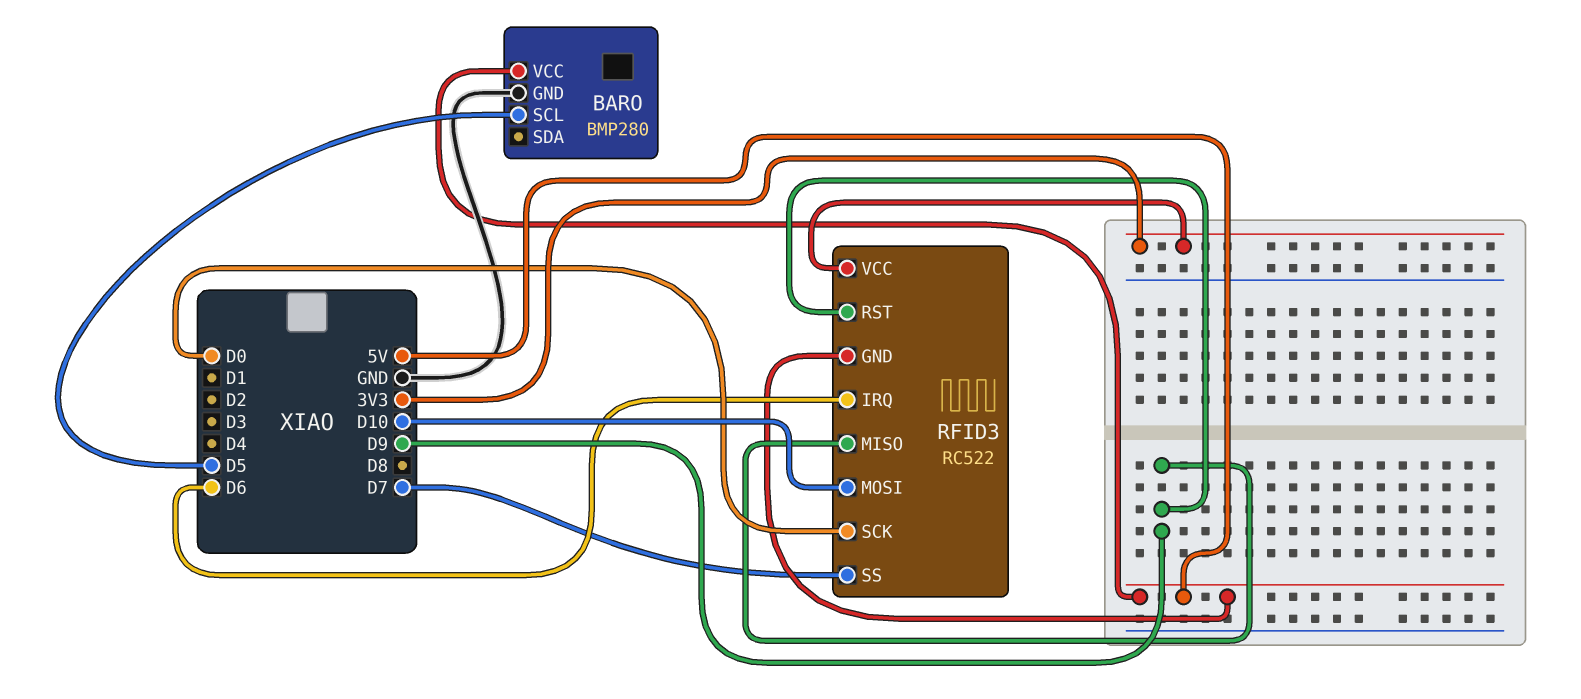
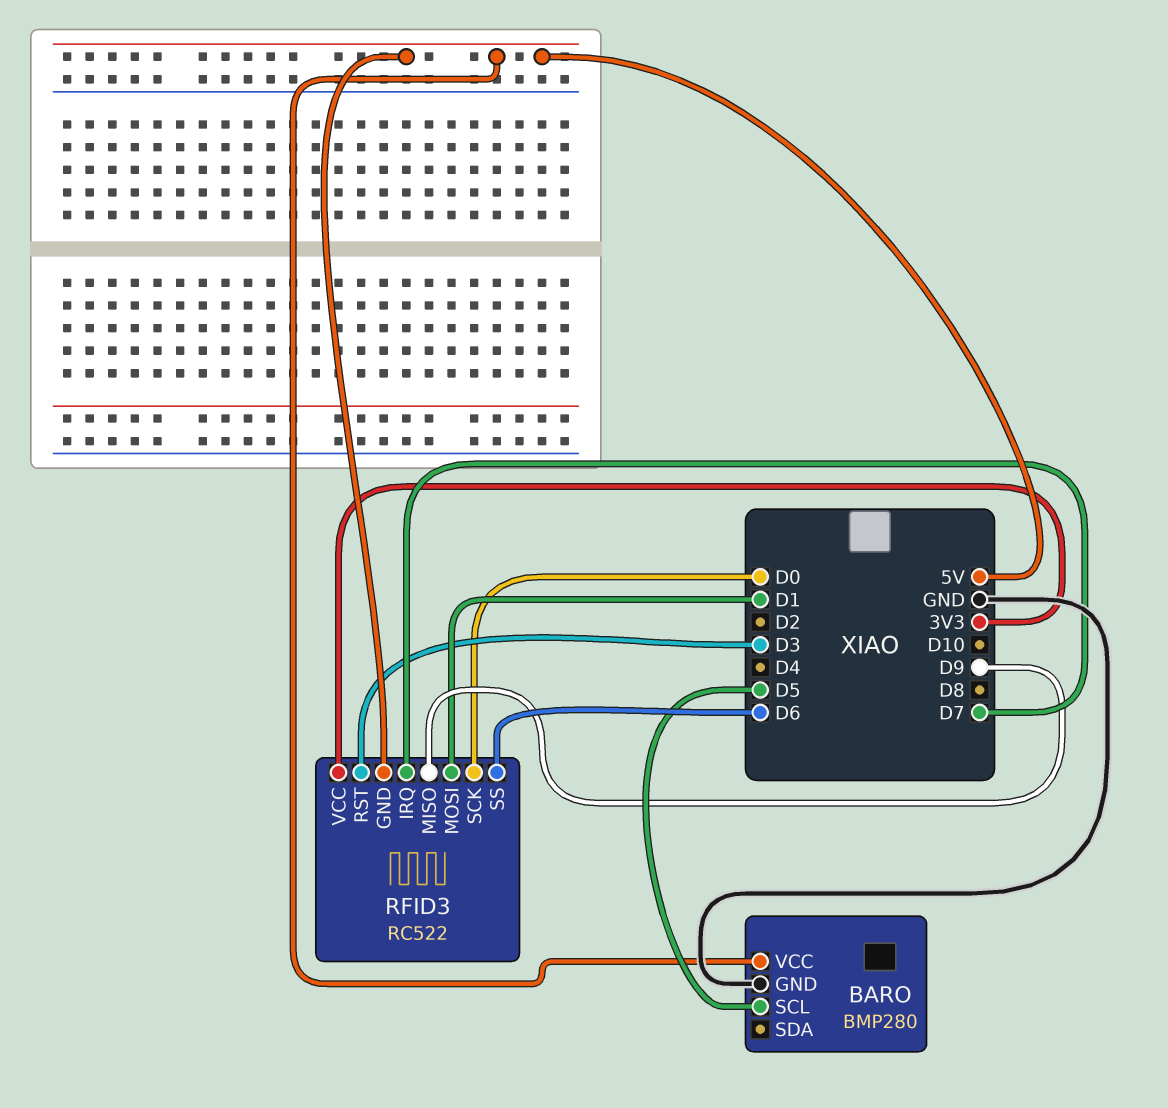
RFID3 pin IRQ: D6 -> D7
RFID3 pin MOSI: D10 -> D1
RFID3 pin RST: D9 -> D3
RFID3 pin SS: D7 -> D6

